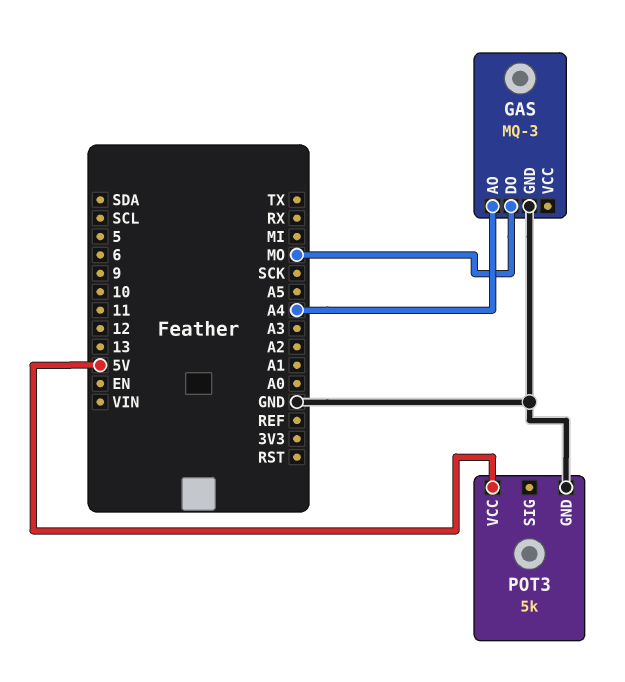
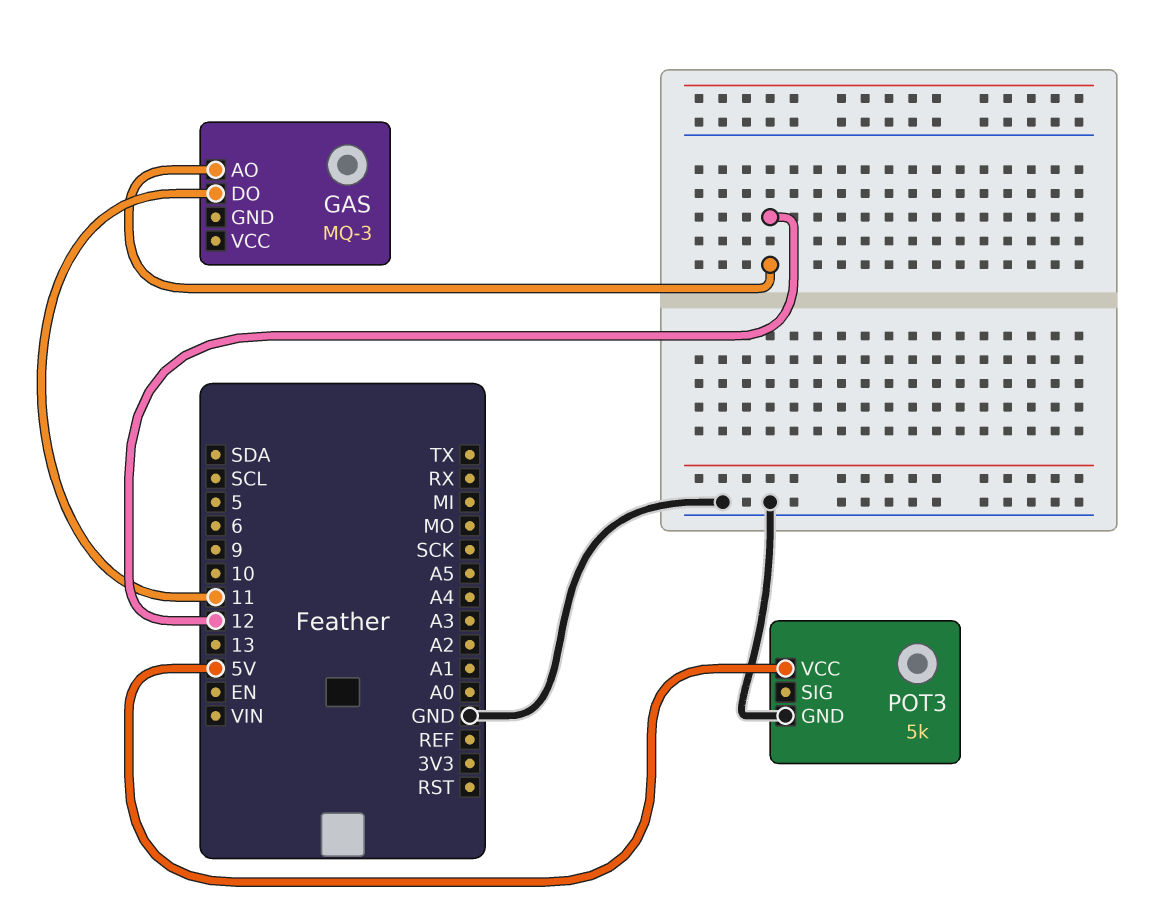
GAS pin AO: A4 -> 12
GAS pin DO: MO -> 11
GAS pin GND: GND -> none

